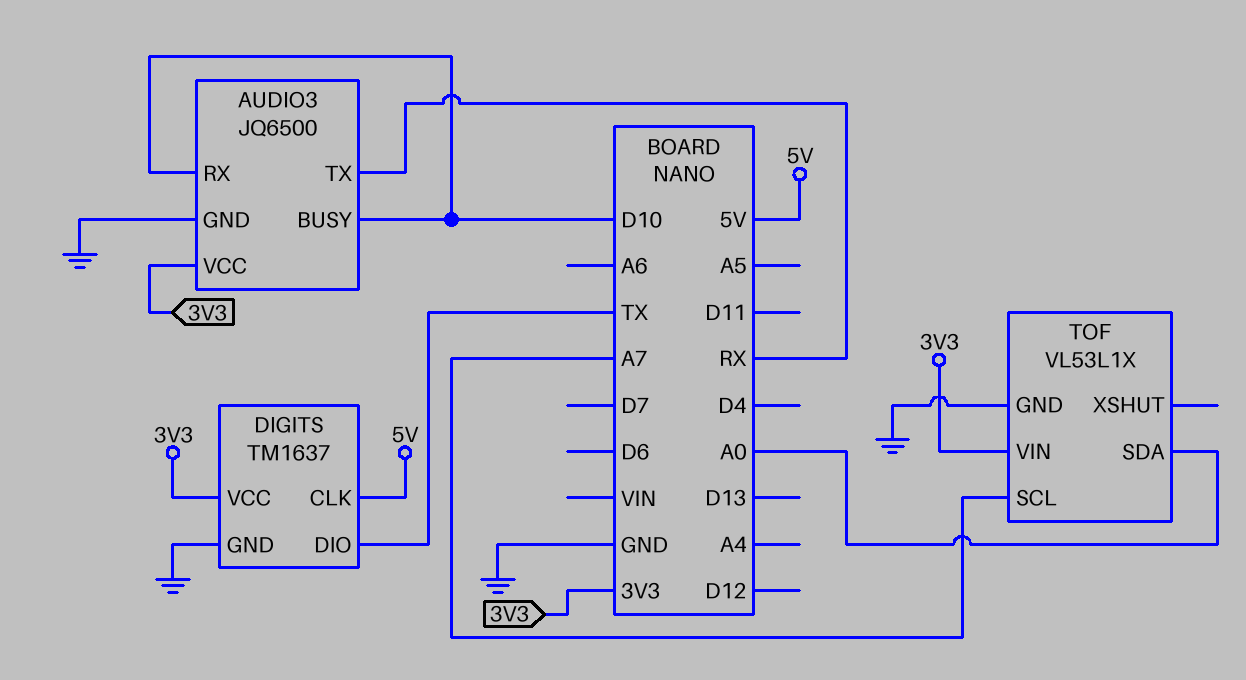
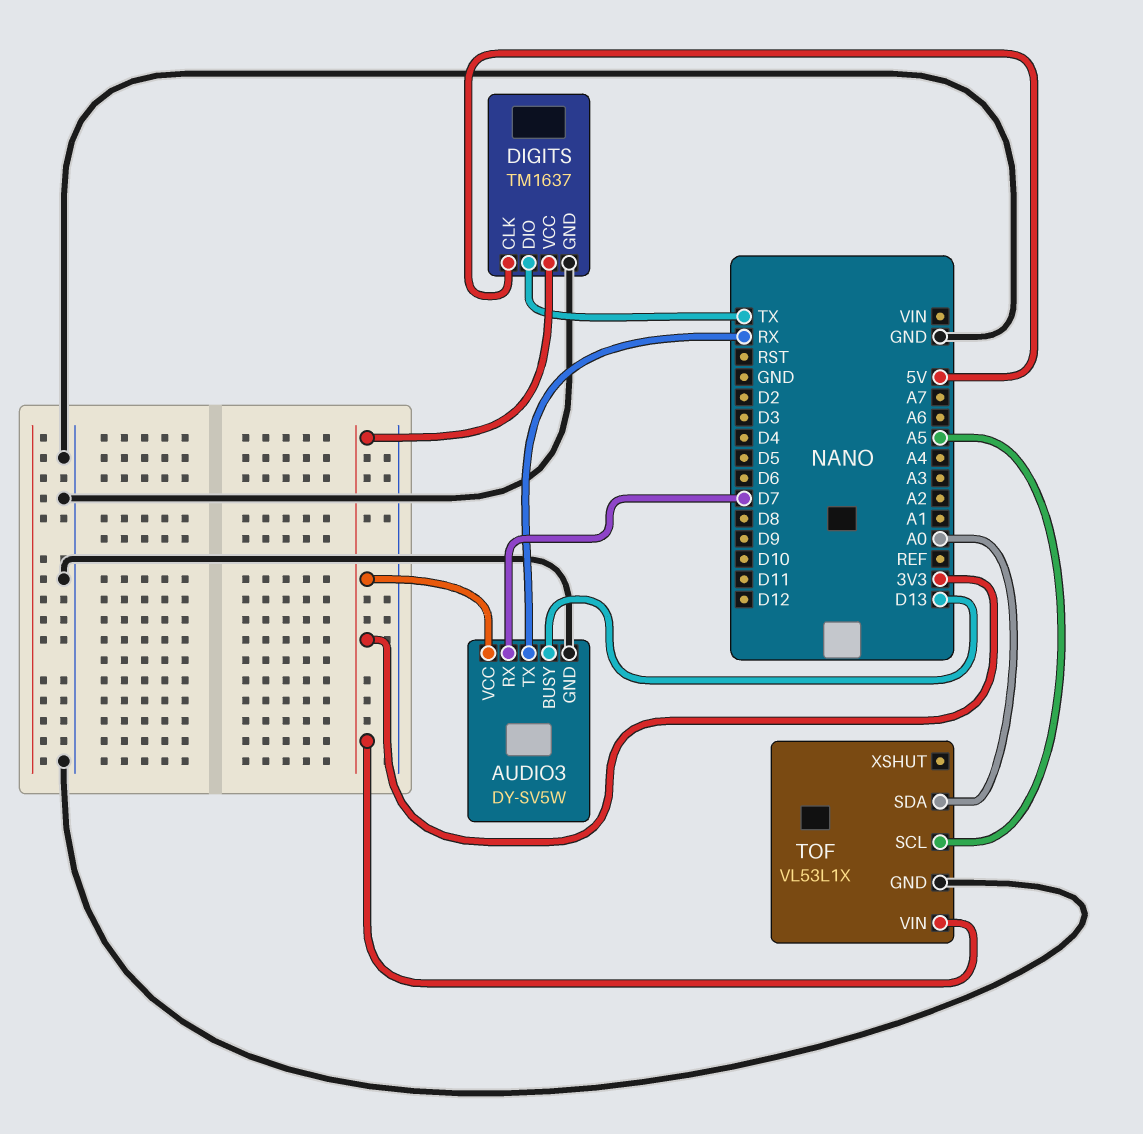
AUDIO3: JQ6500 -> DY-SV5W
AUDIO3 pin BUSY: D10 -> D13
AUDIO3 pin RX: D10 -> D7
TOF pin SCL: A7 -> A5

